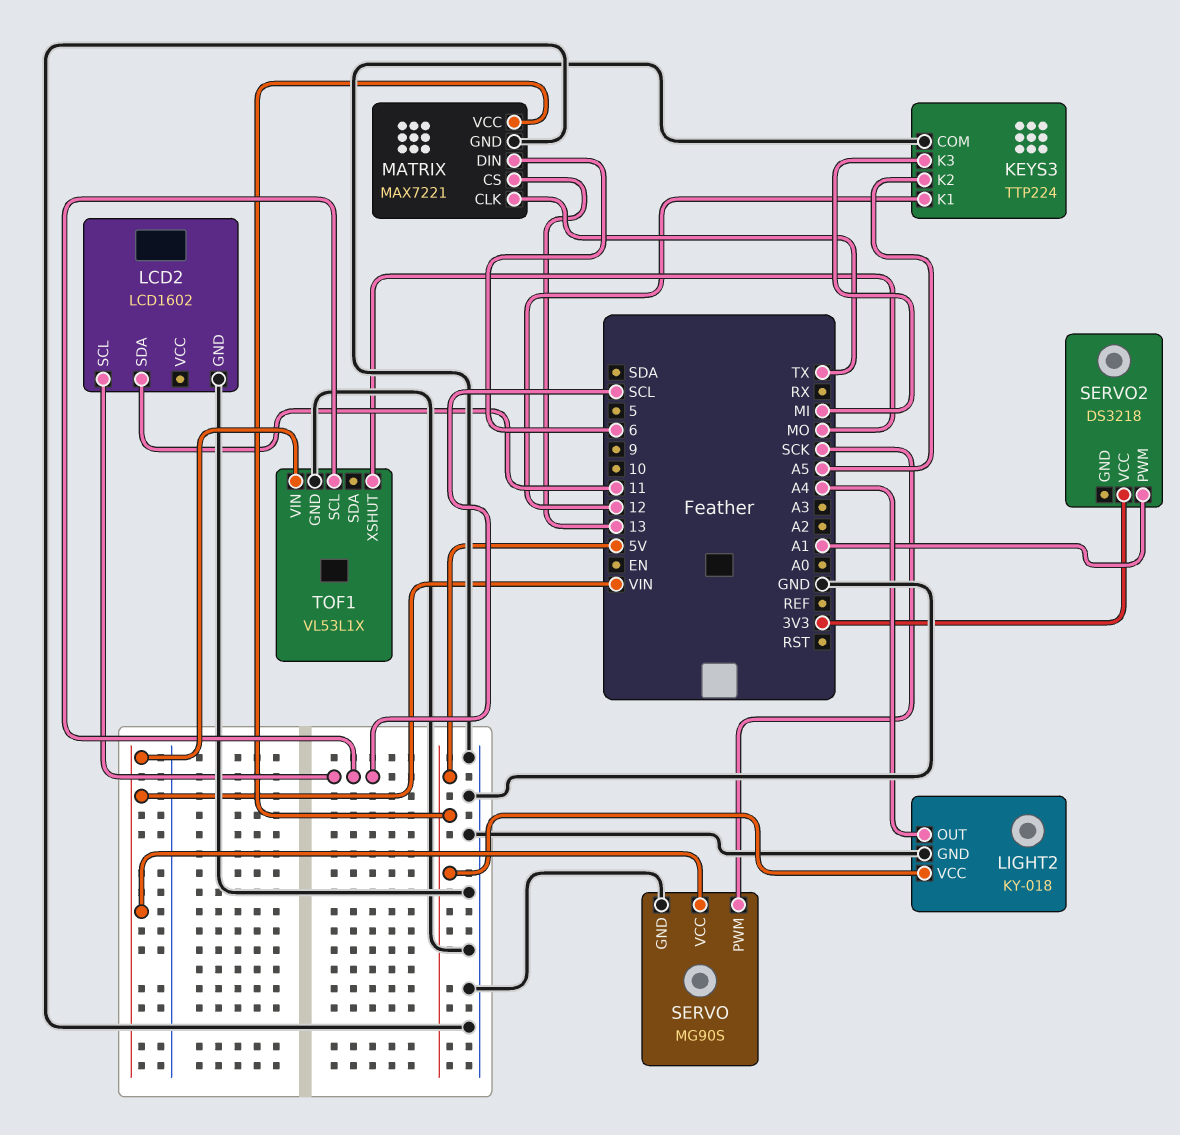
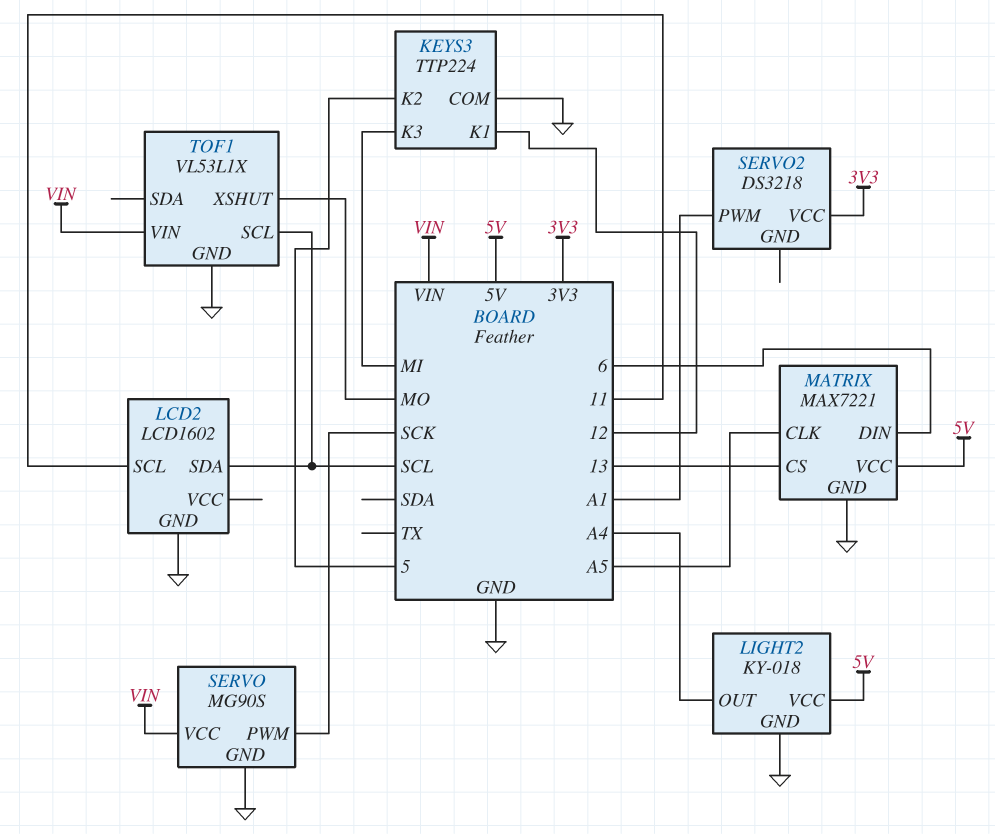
KEYS3 pin K2: A5 -> 5
LCD2 pin SCL: SCL -> 11
LCD2 pin SDA: 11 -> SCL
MATRIX pin CLK: TX -> A5

